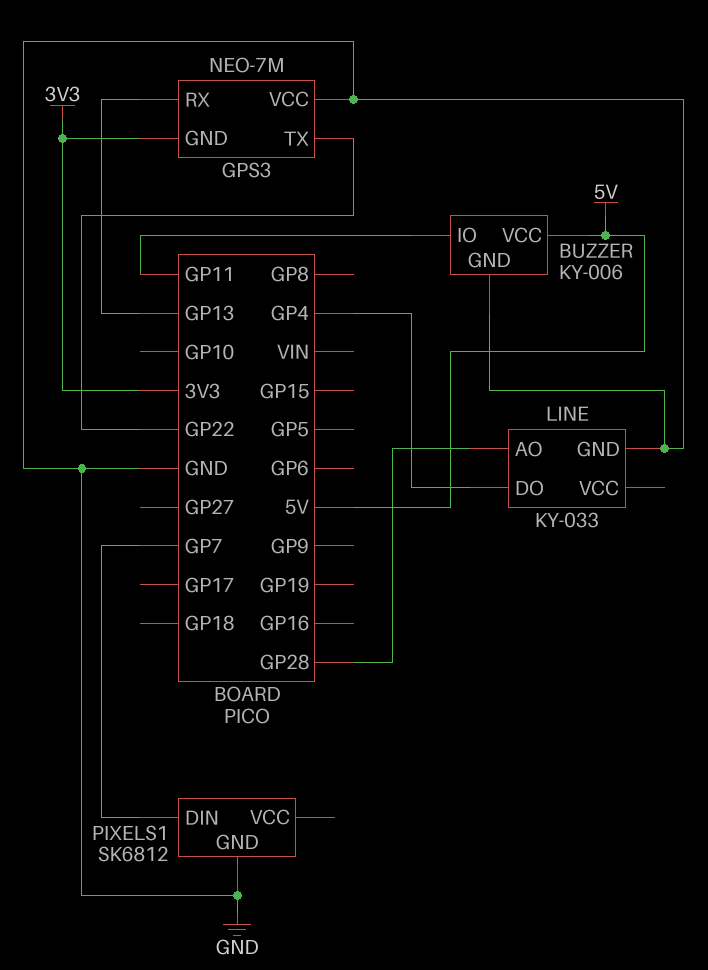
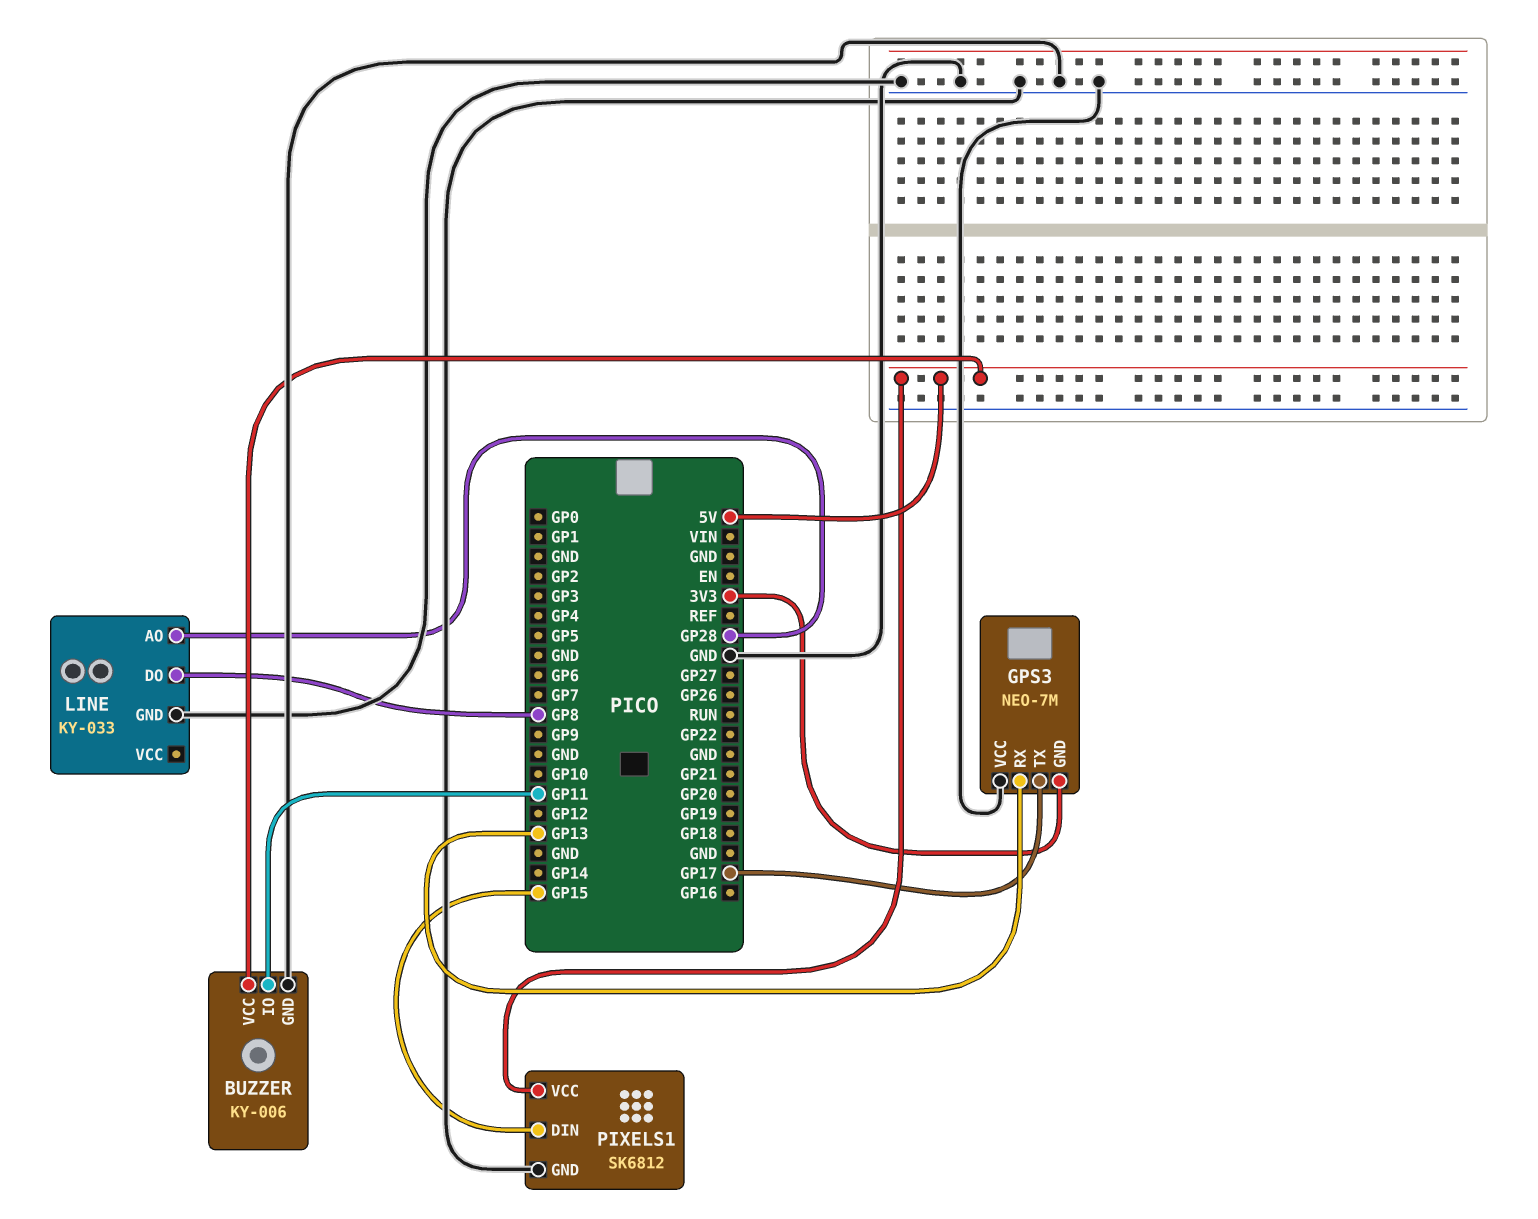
GPS3 pin TX: GP22 -> GP17
LINE pin DO: GP4 -> GP8
PIXELS1 pin DIN: GP7 -> GP15
PIXELS1 pin VCC: none -> 5V

